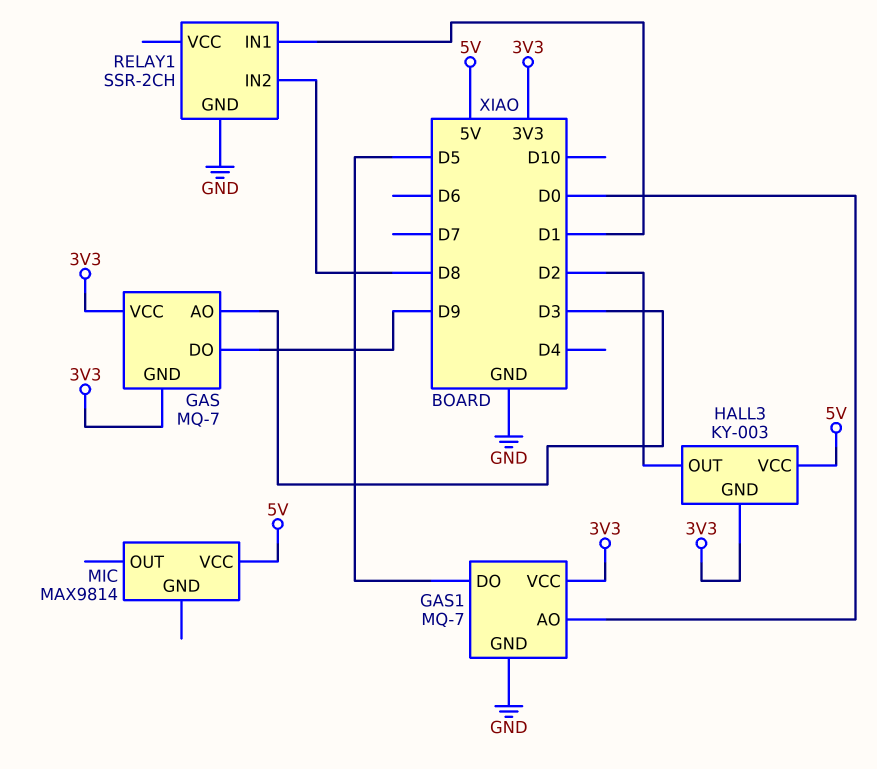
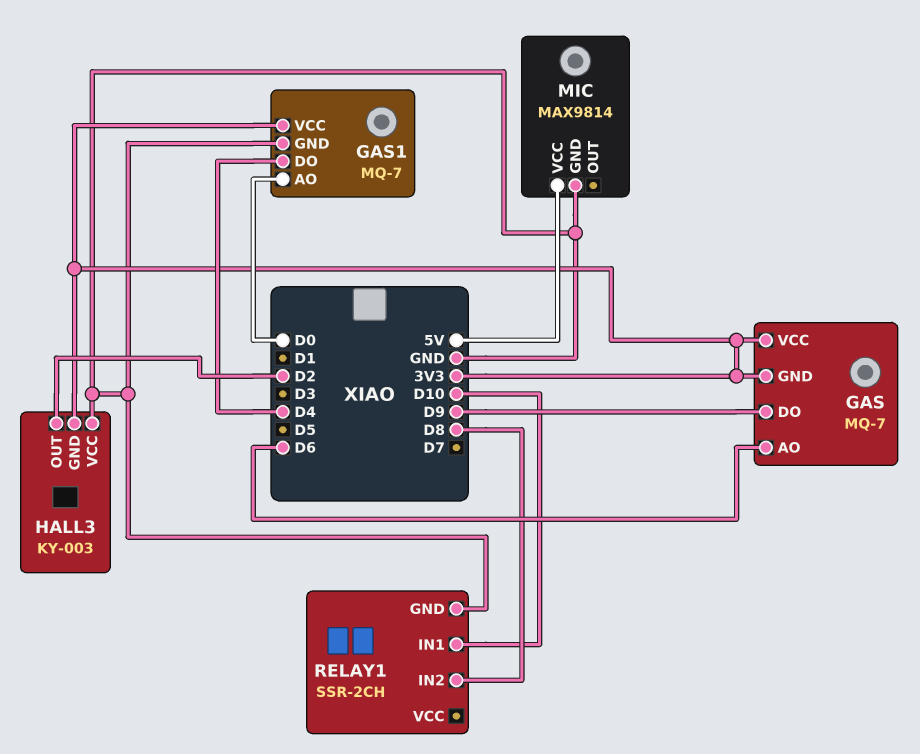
GAS pin AO: D3 -> D6
GAS1 pin DO: D5 -> D4
HALL3 pin VCC: 5V -> GND
MIC pin GND: none -> GND
RELAY1 pin IN1: D1 -> D10

